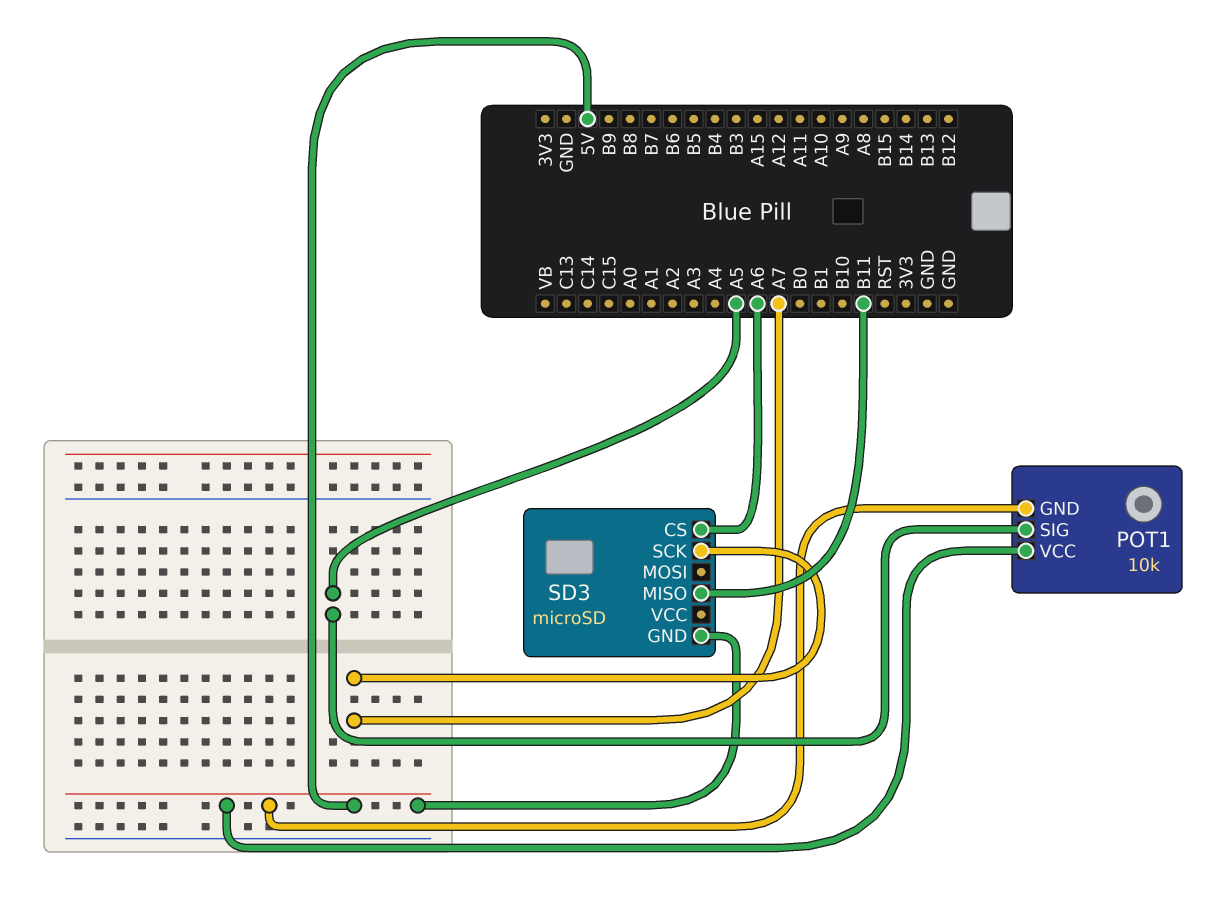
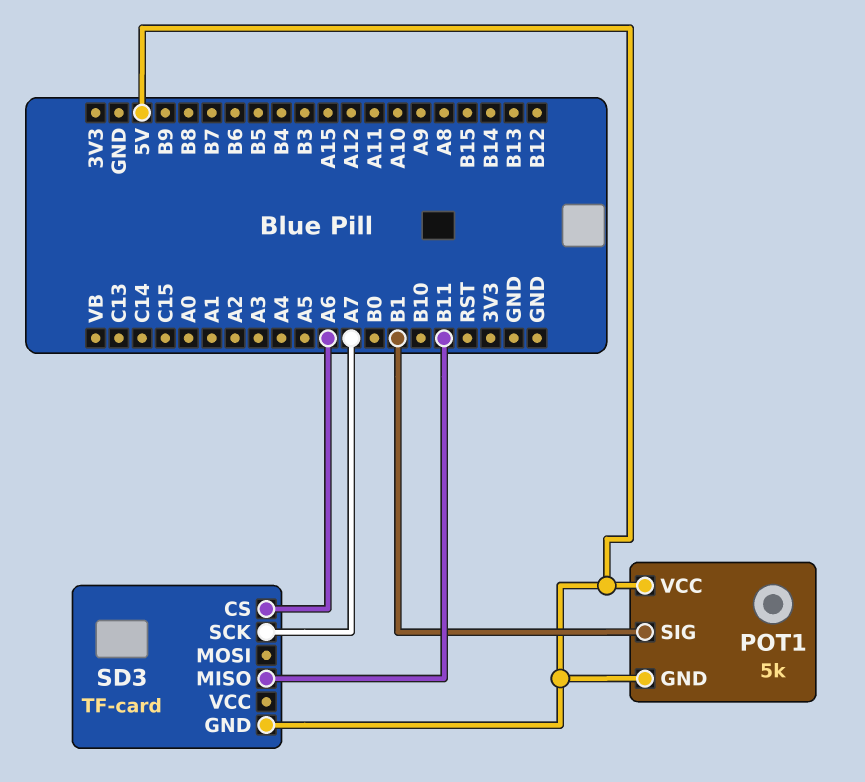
POT1: 10k -> 5k
POT1 pin SIG: A5 -> B1
SD3: microSD -> TF-card

